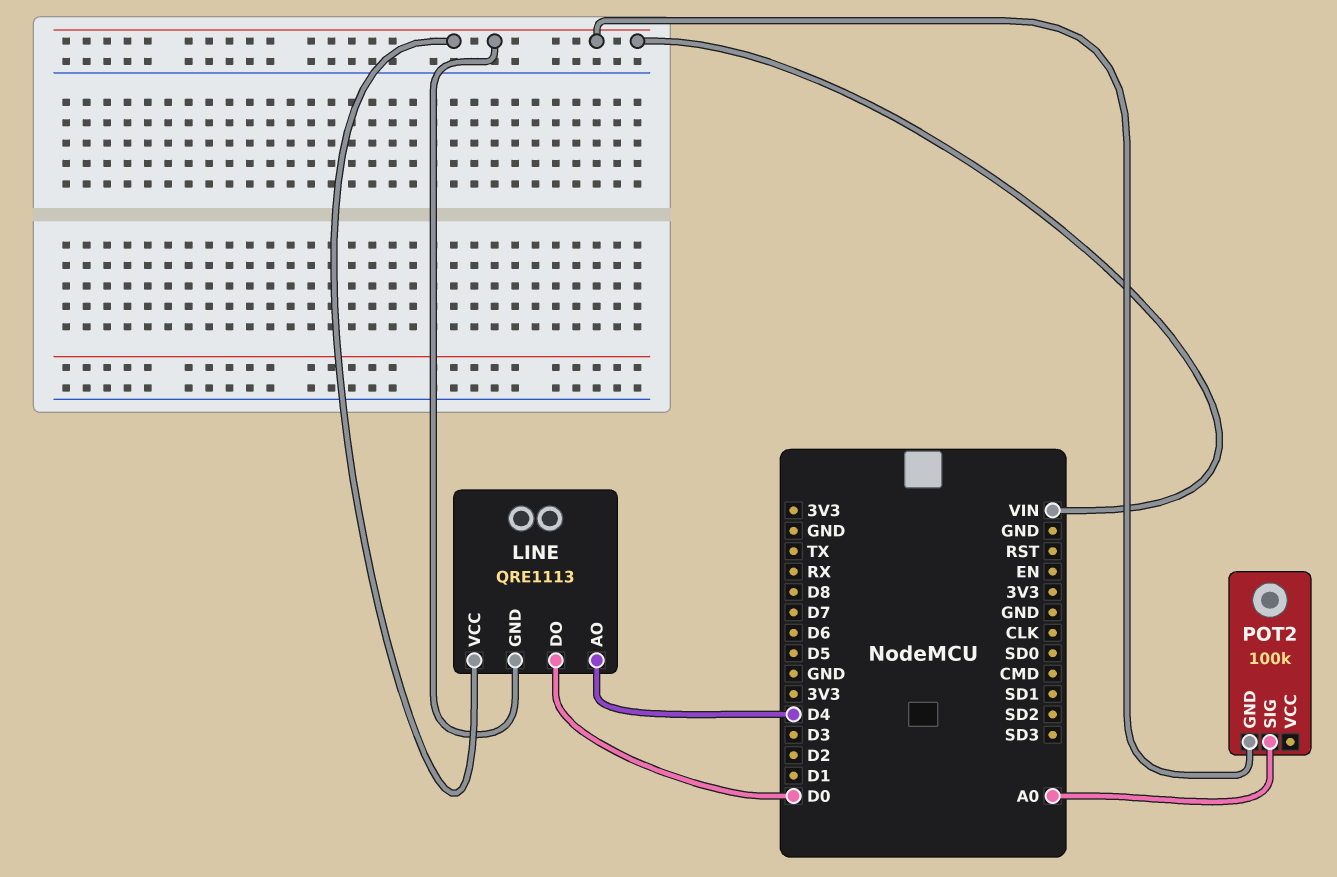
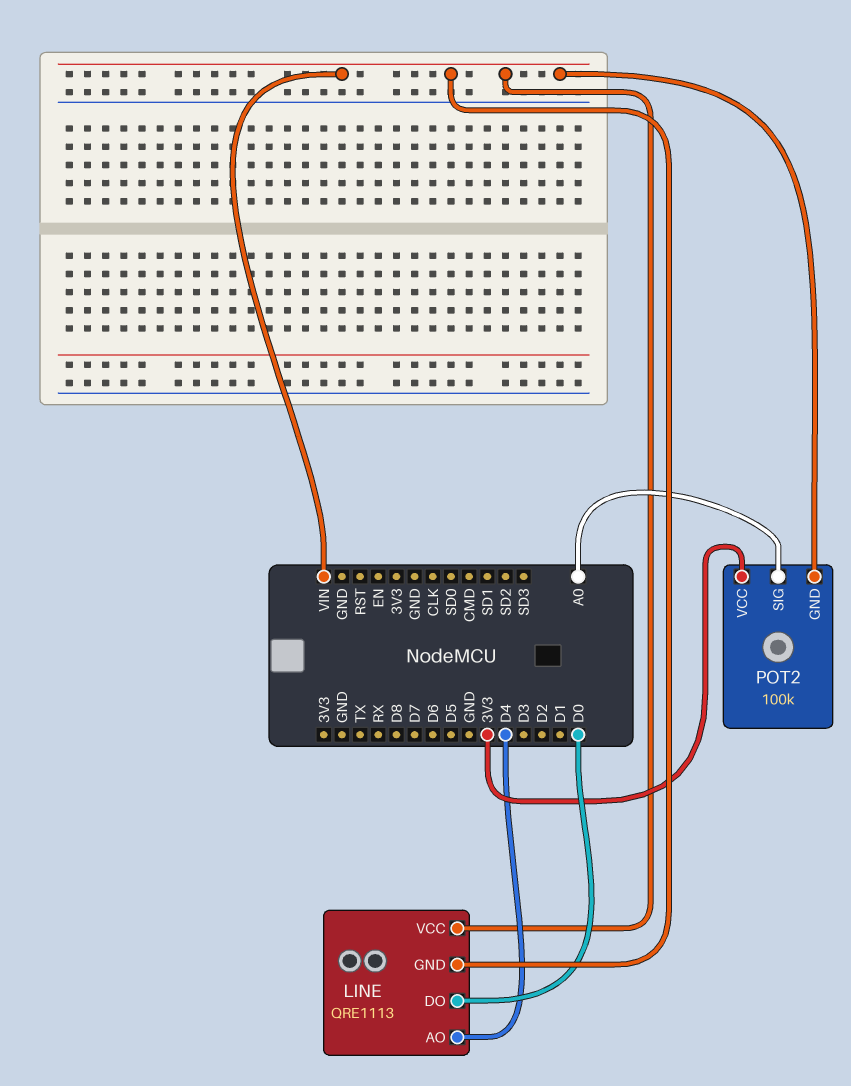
POT2 pin VCC: none -> 3V3

